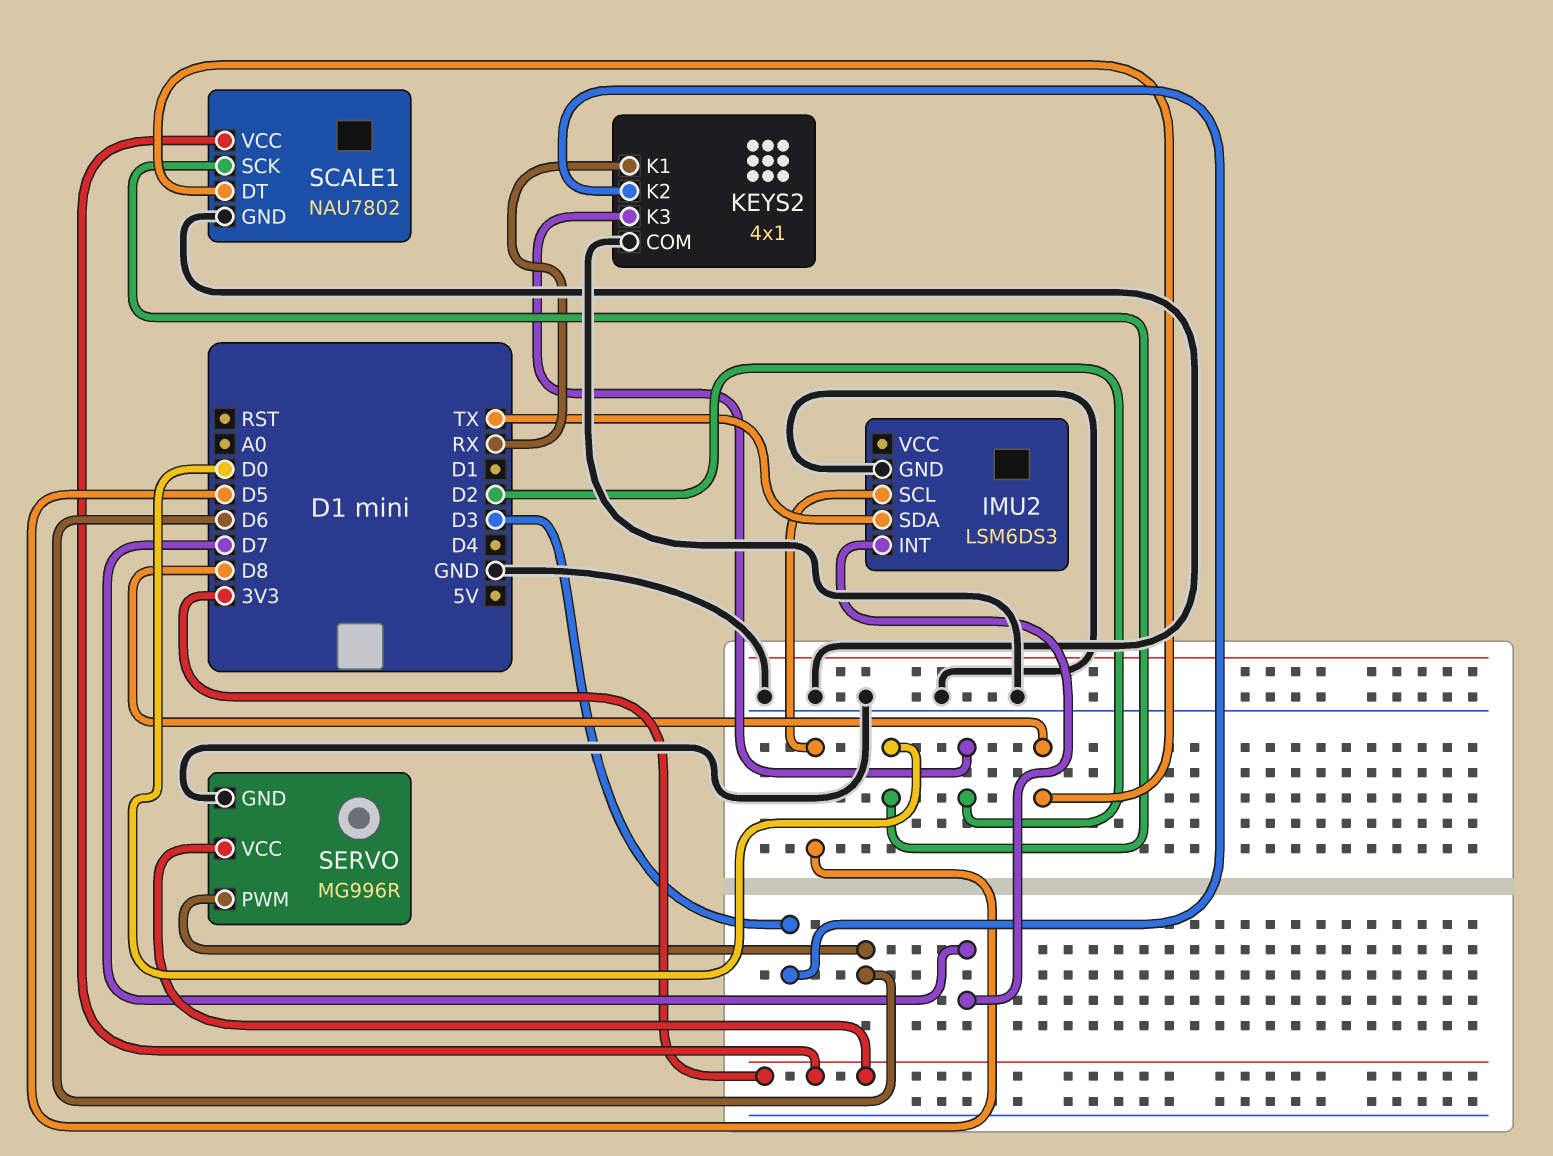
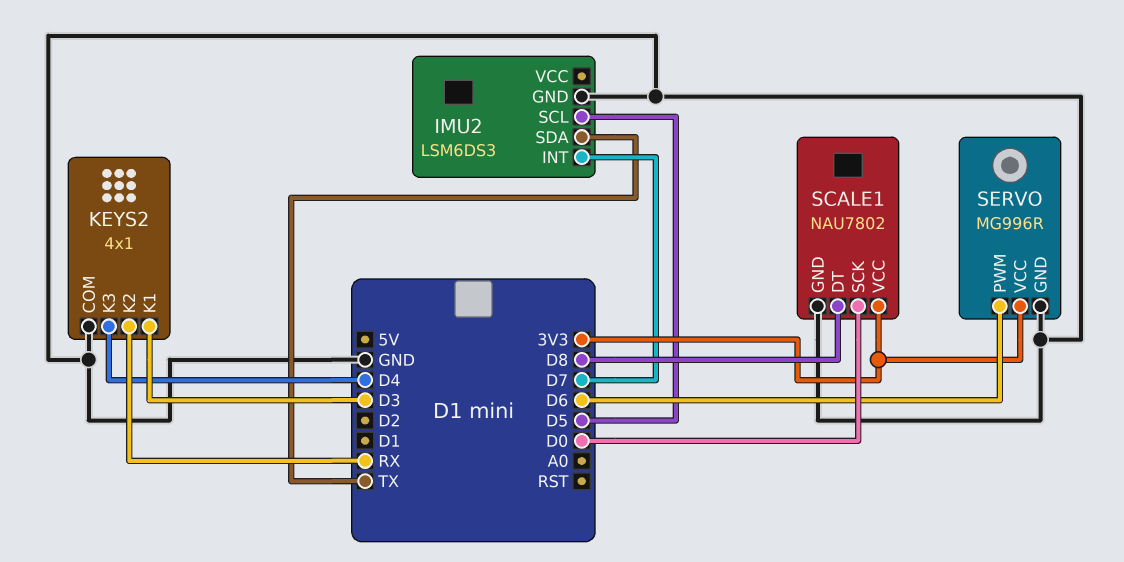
KEYS2 pin K1: RX -> D3
KEYS2 pin K2: D3 -> RX
KEYS2 pin K3: D2 -> D4

